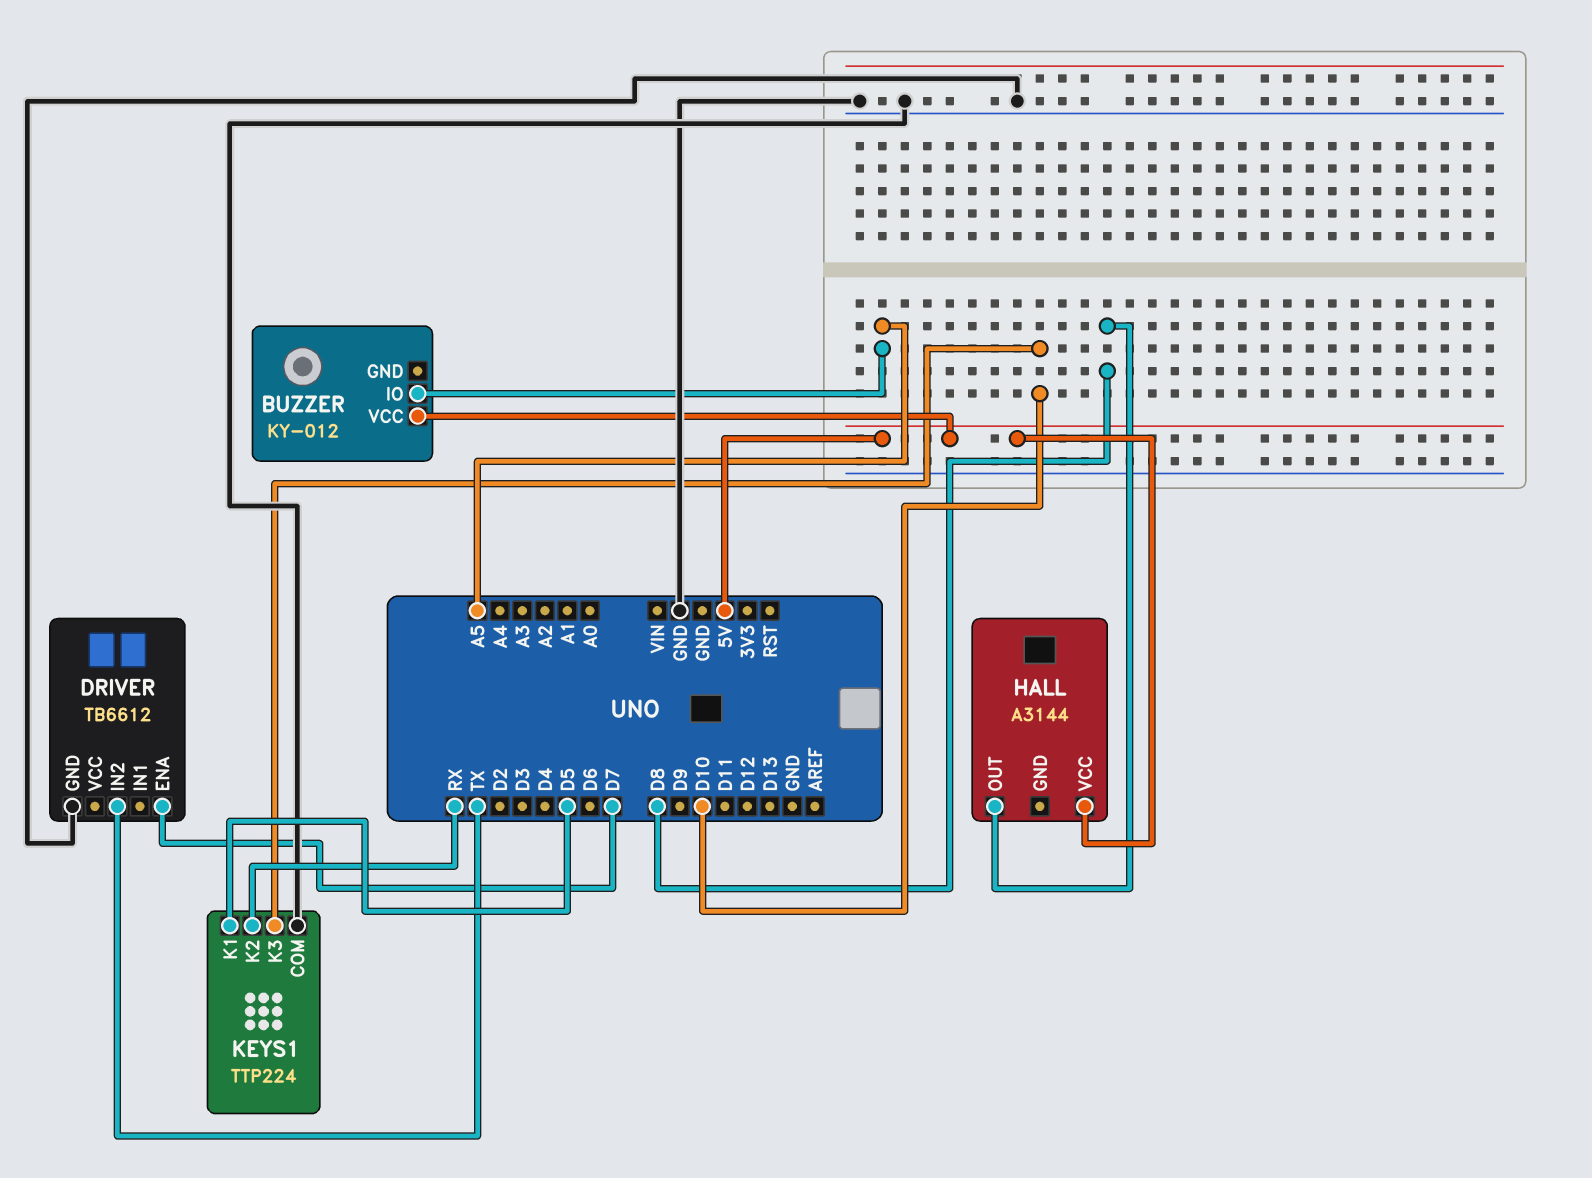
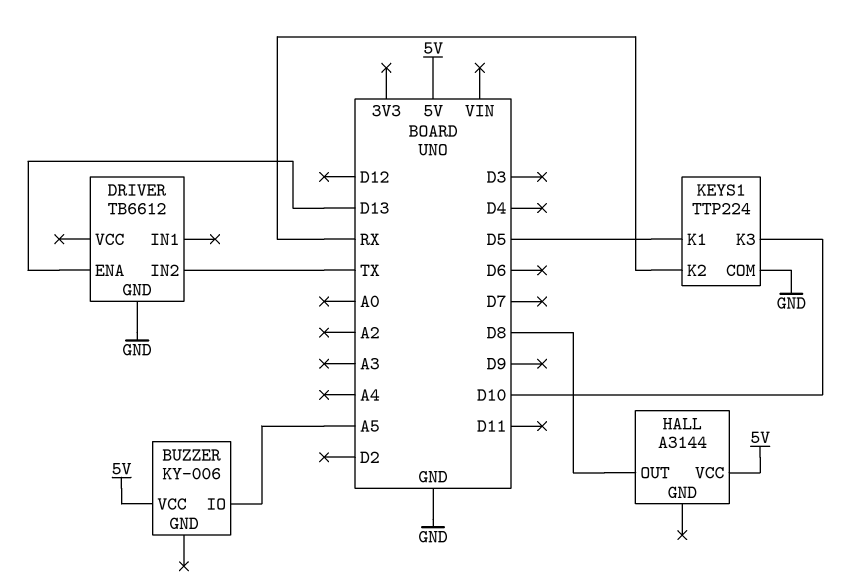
BUZZER: KY-012 -> KY-006
DRIVER pin ENA: D7 -> D13

